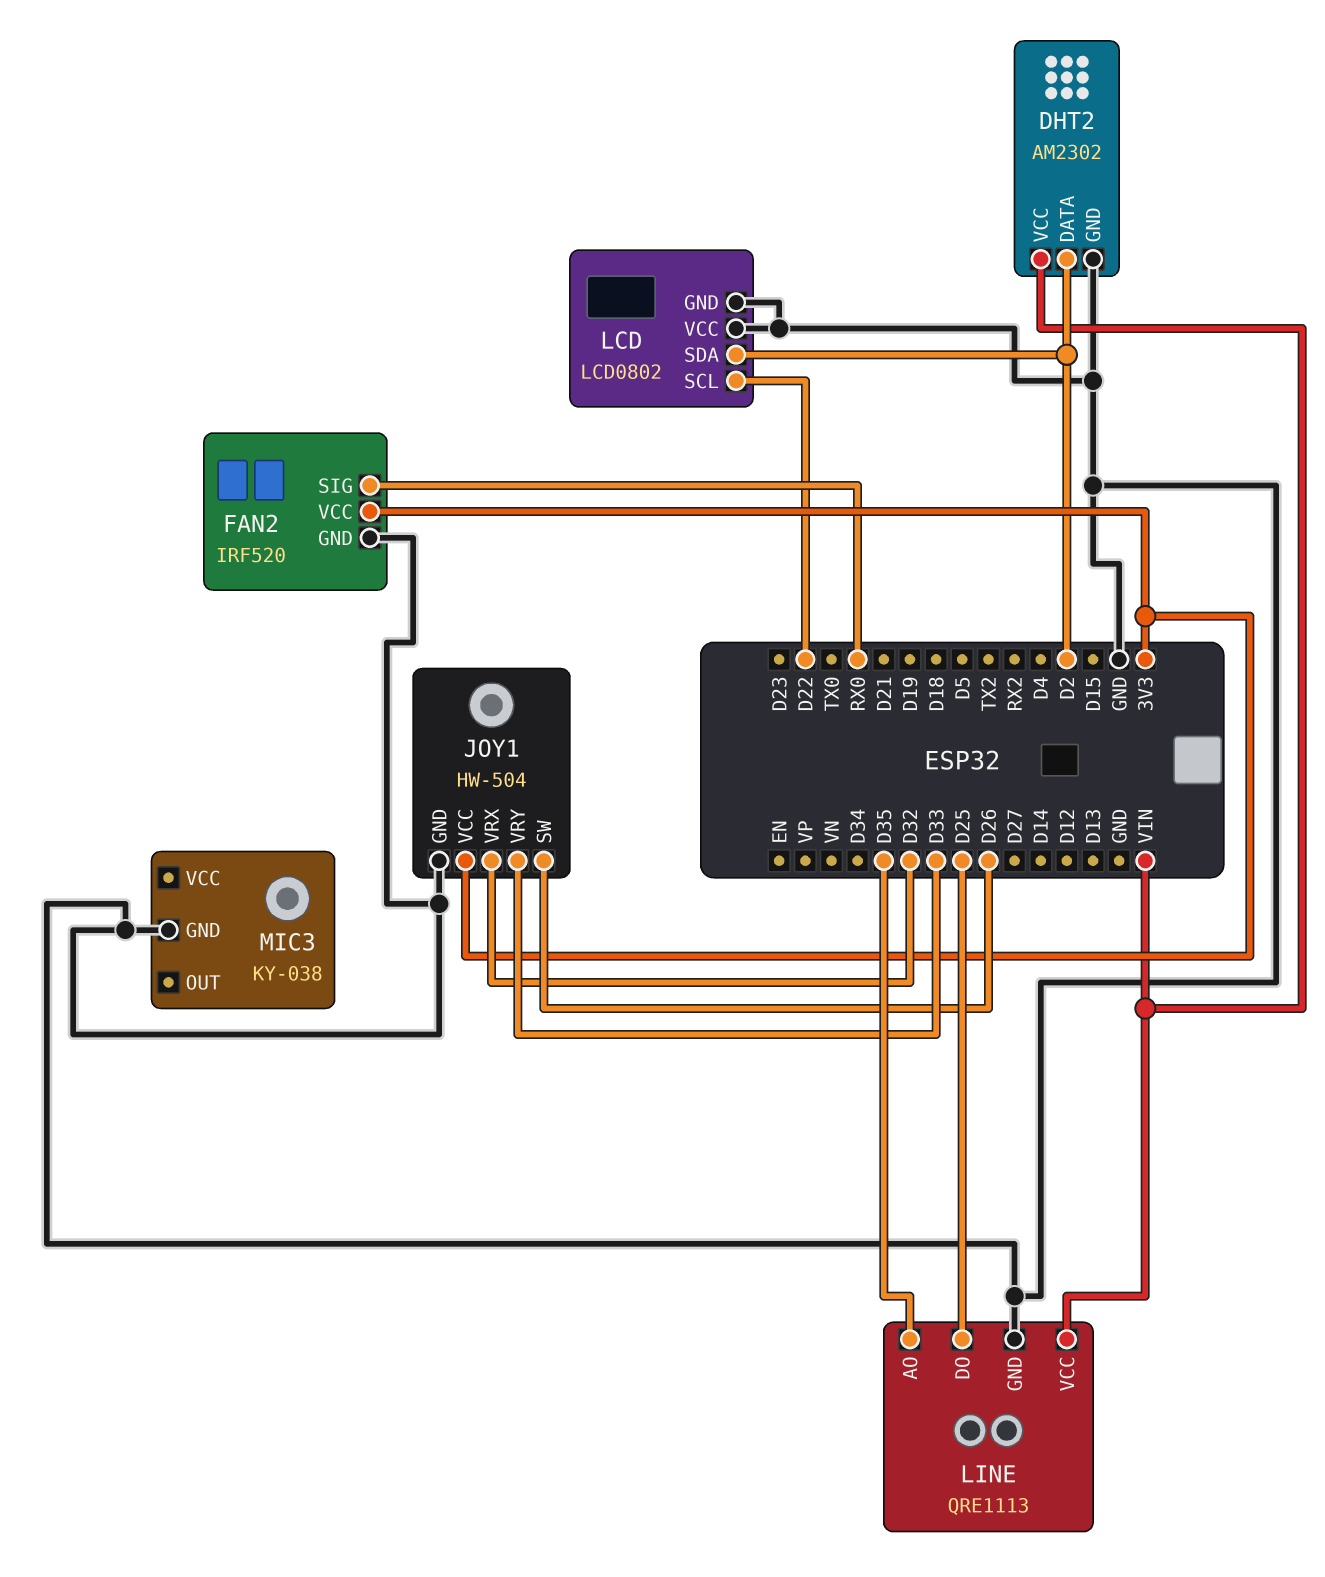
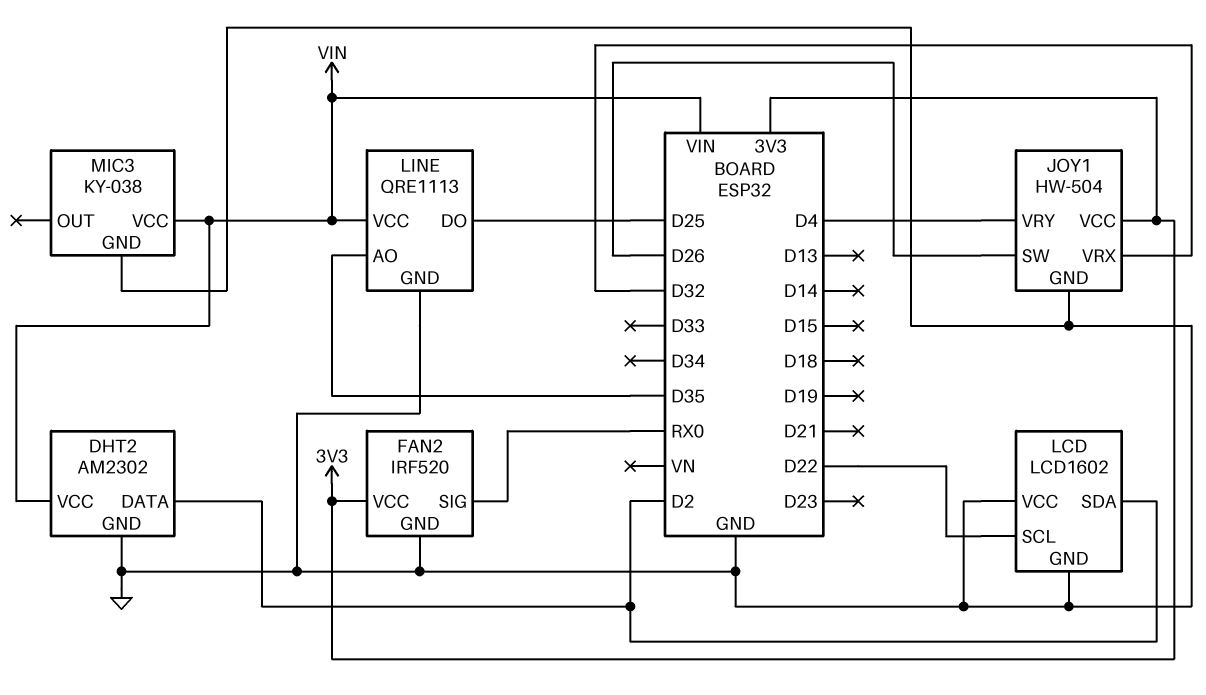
JOY1 pin VRY: D33 -> D4
LCD: LCD0802 -> LCD1602
MIC3 pin VCC: none -> VIN

